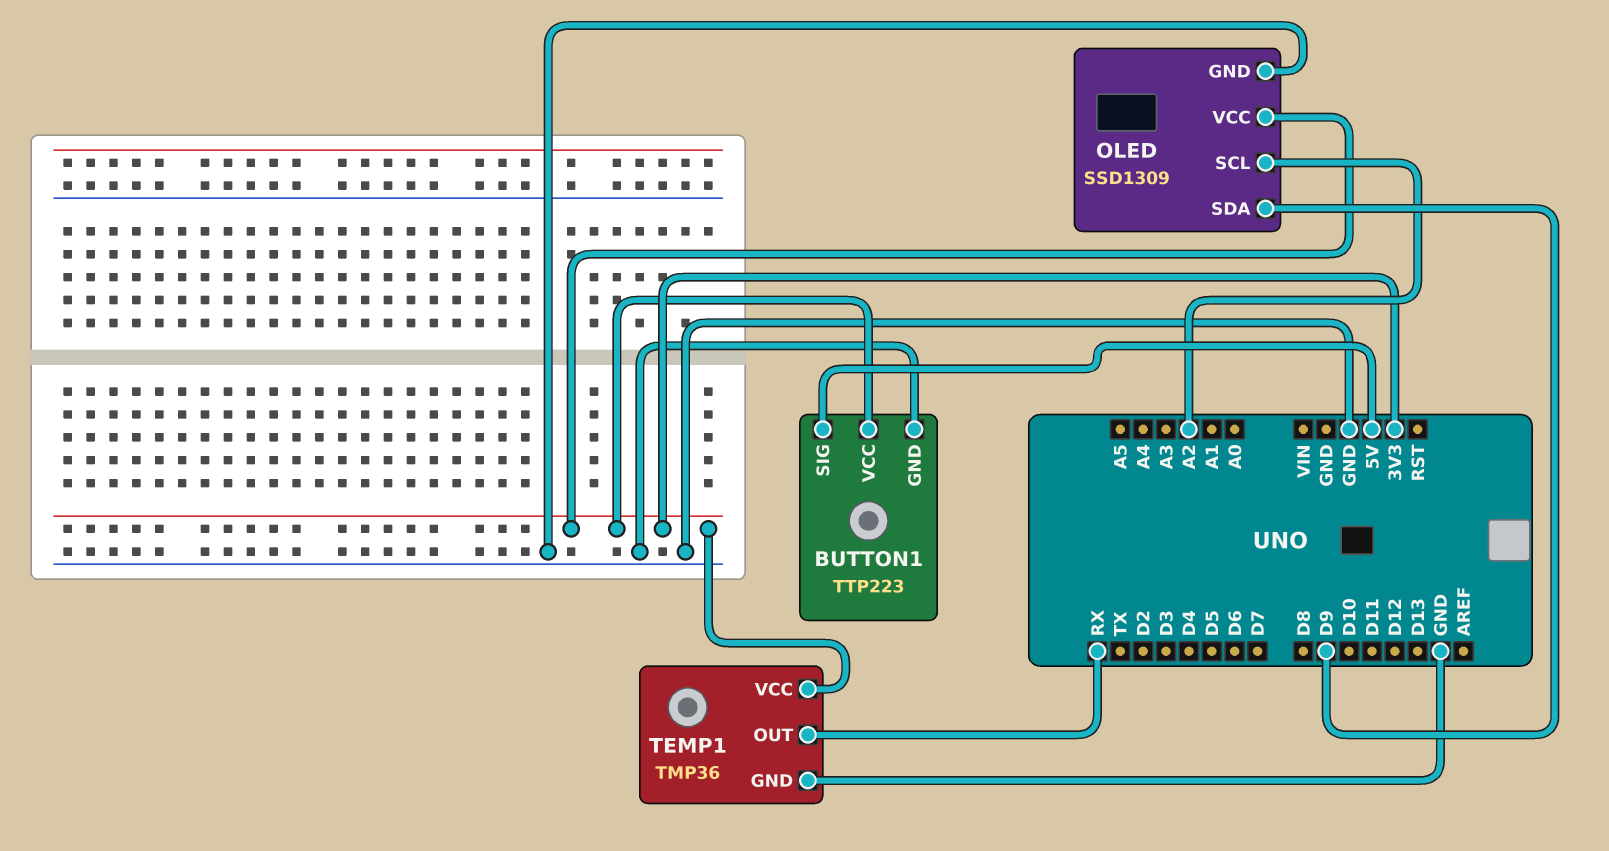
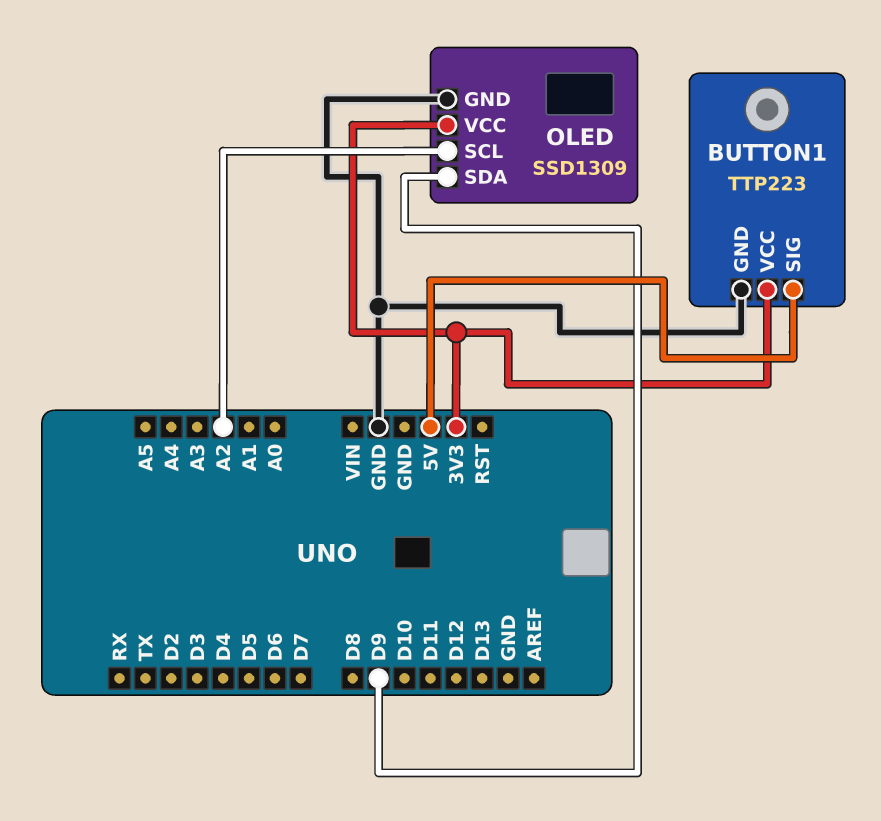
TEMP1: TMP36 -> none
TEMP1 pin GND: GND -> none
TEMP1 pin OUT: RX -> none
TEMP1 pin VCC: 3V3 -> none

